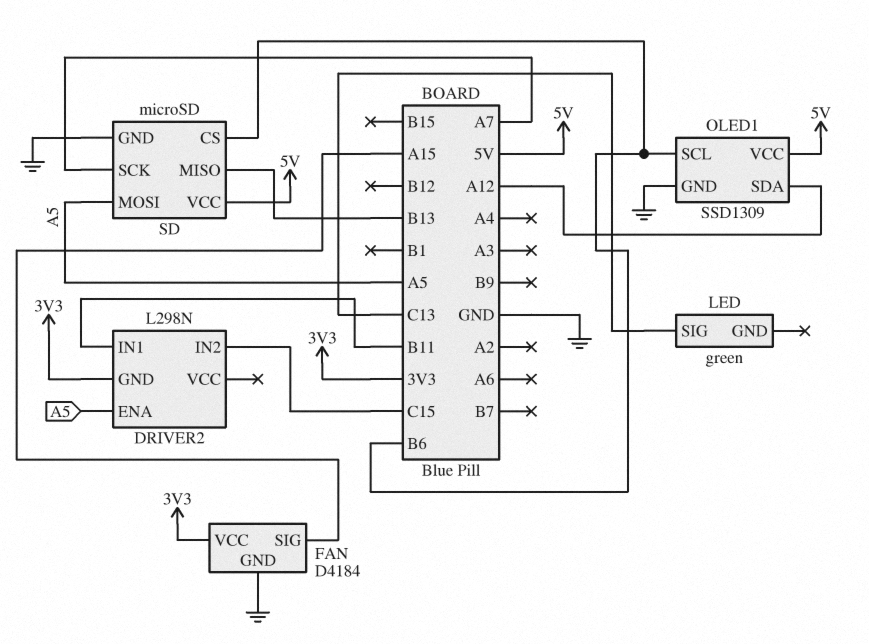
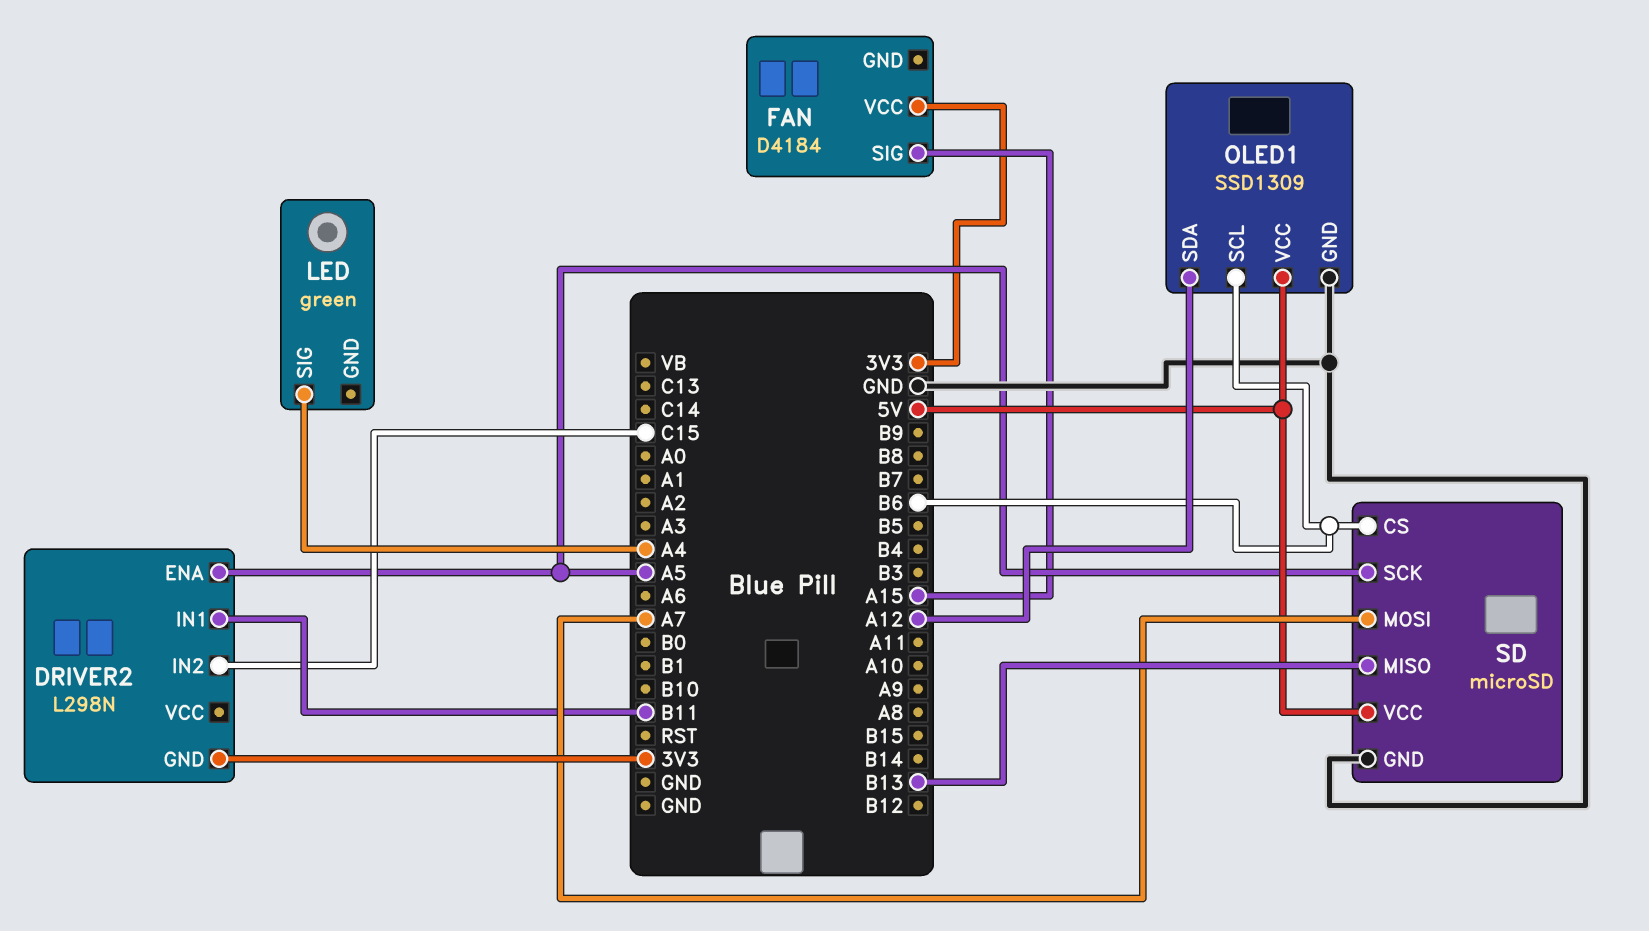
FAN pin GND: GND -> none
LED pin SIG: C13 -> A4
SD pin MOSI: A5 -> A7
SD pin SCK: A7 -> A5

